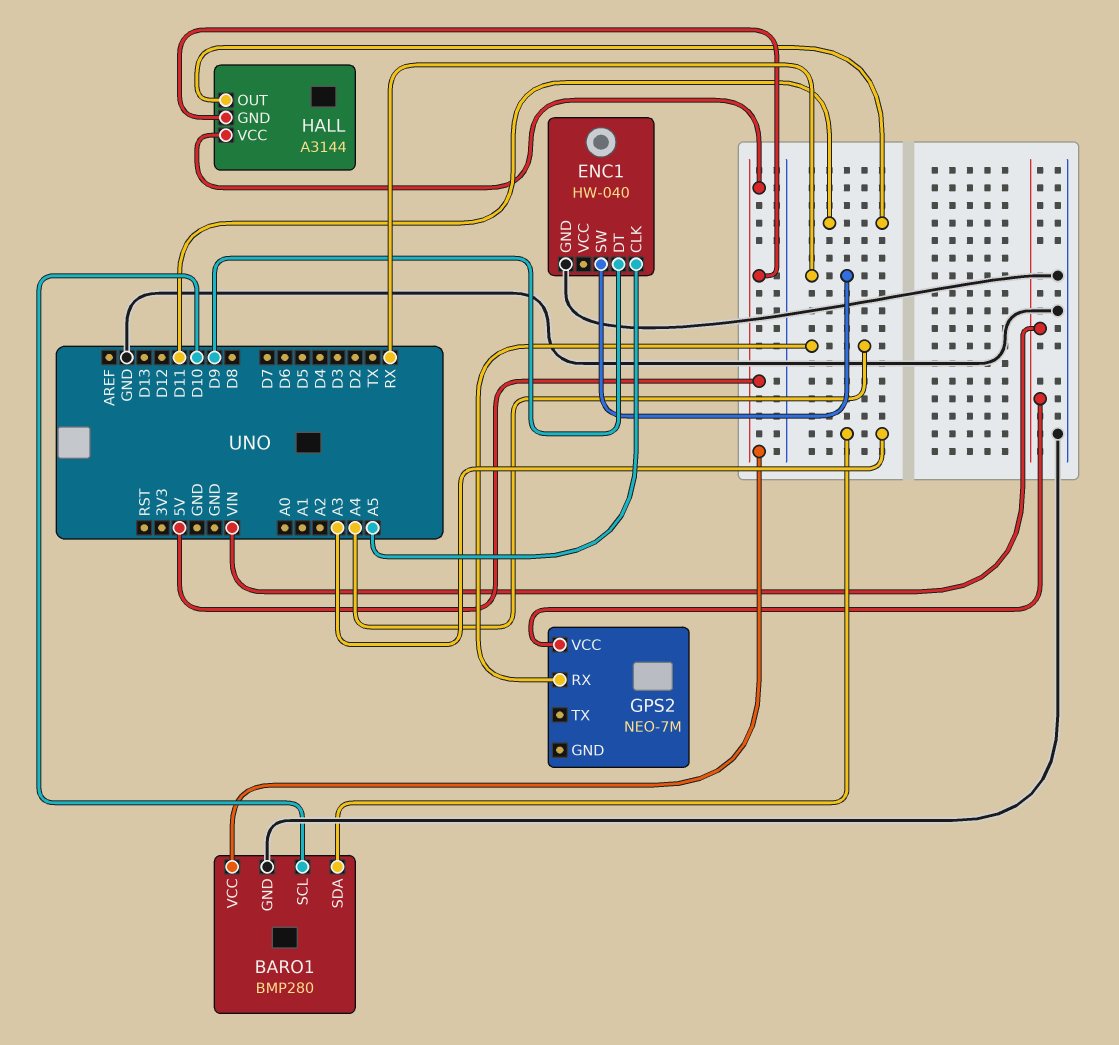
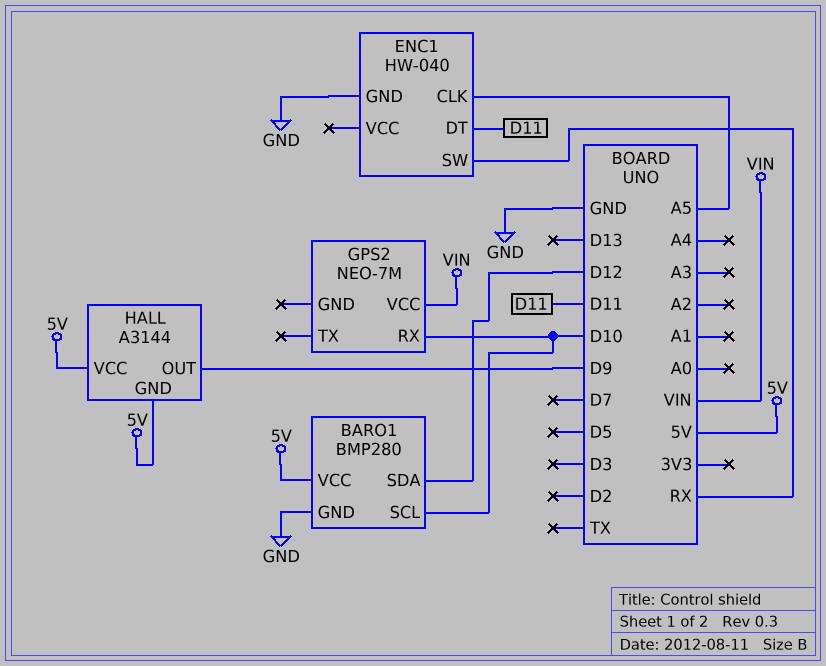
BARO1 pin SDA: A3 -> D12
ENC1 pin DT: D9 -> D11
GPS2 pin RX: A4 -> D10
HALL pin OUT: D11 -> D9

